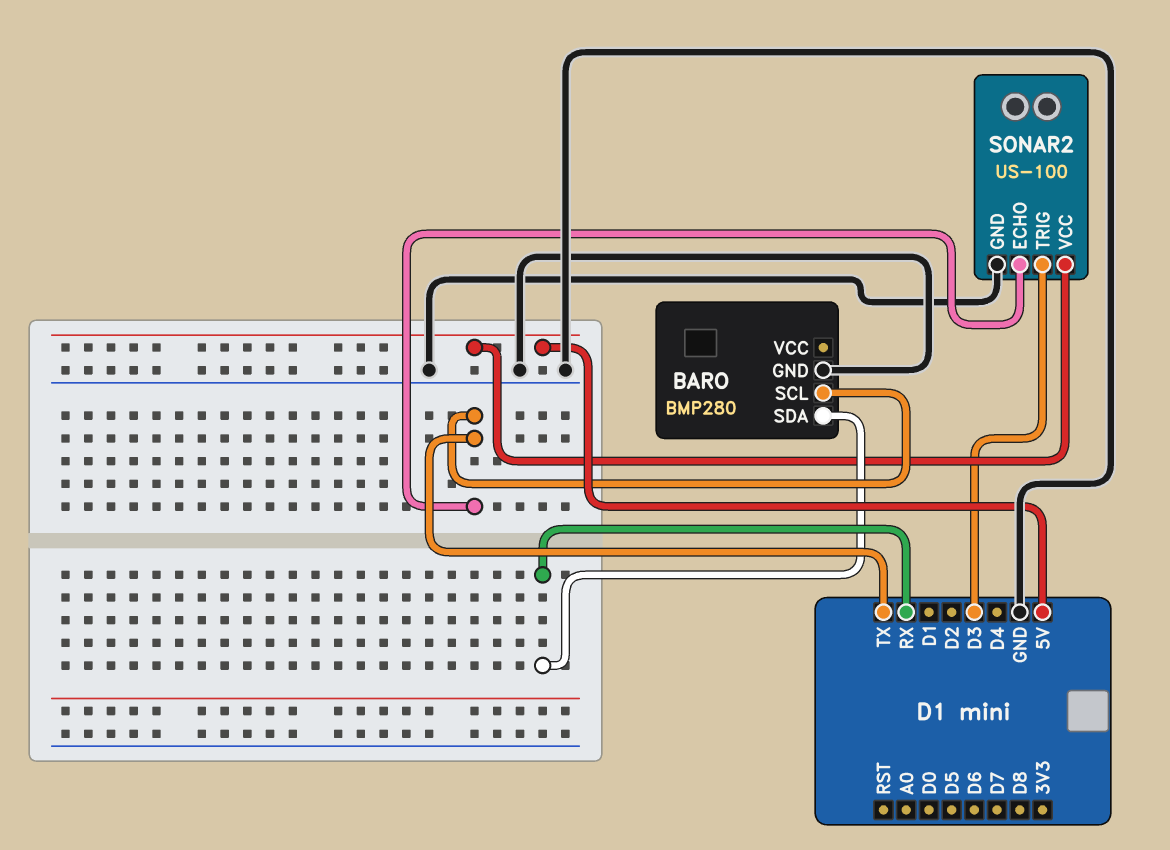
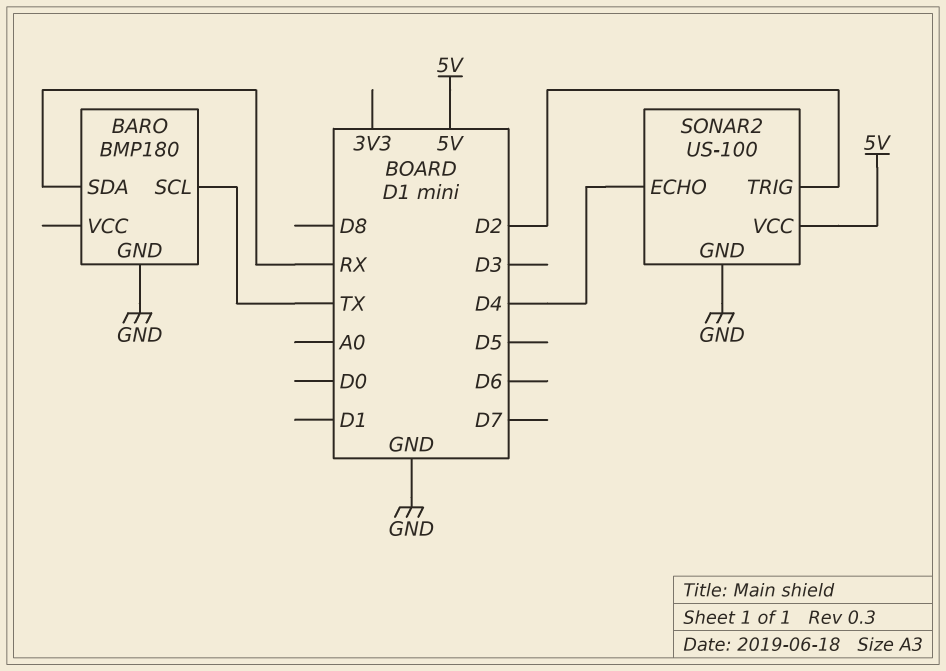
BARO: BMP280 -> BMP180
SONAR2 pin ECHO: TX -> D4
SONAR2 pin TRIG: D3 -> D2

